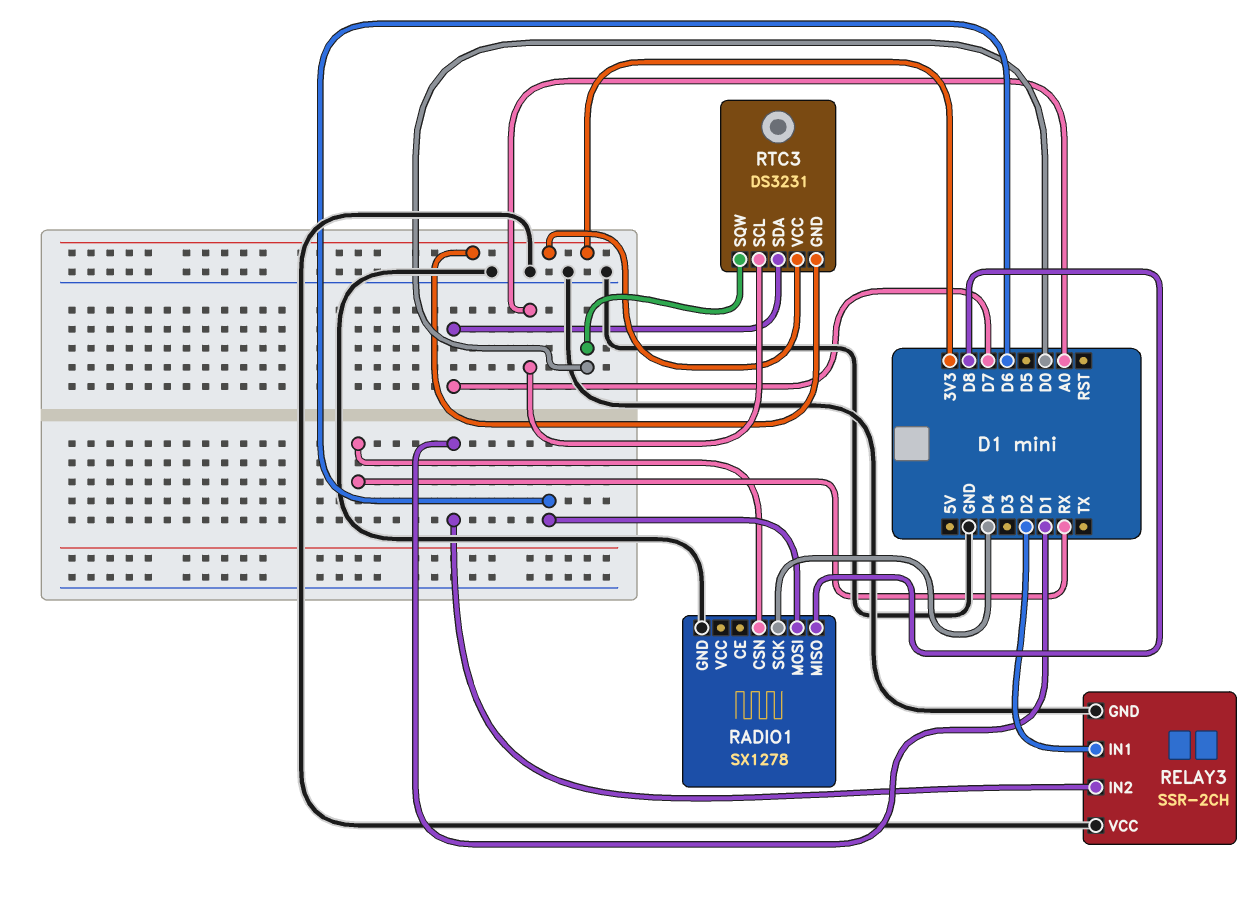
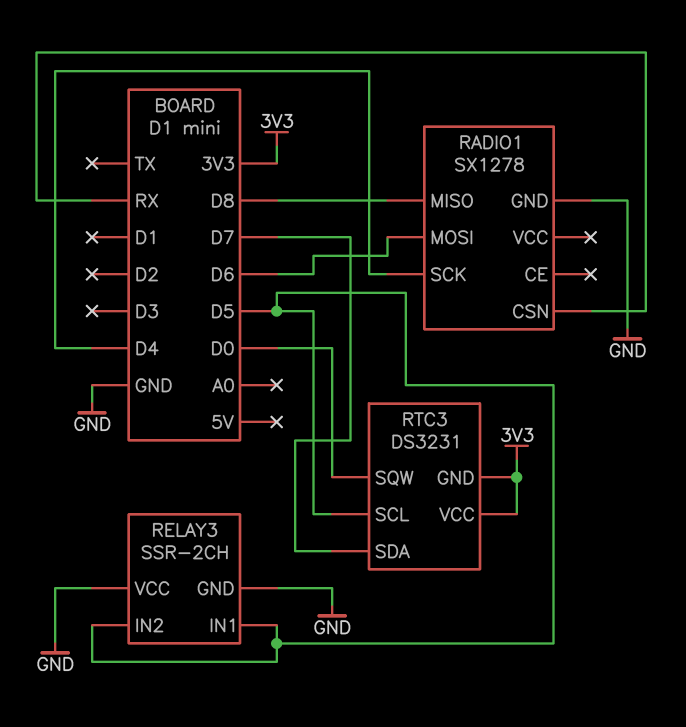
RELAY3 pin IN1: D2 -> D5
RELAY3 pin IN2: D1 -> D5
RTC3 pin SCL: A0 -> D5

